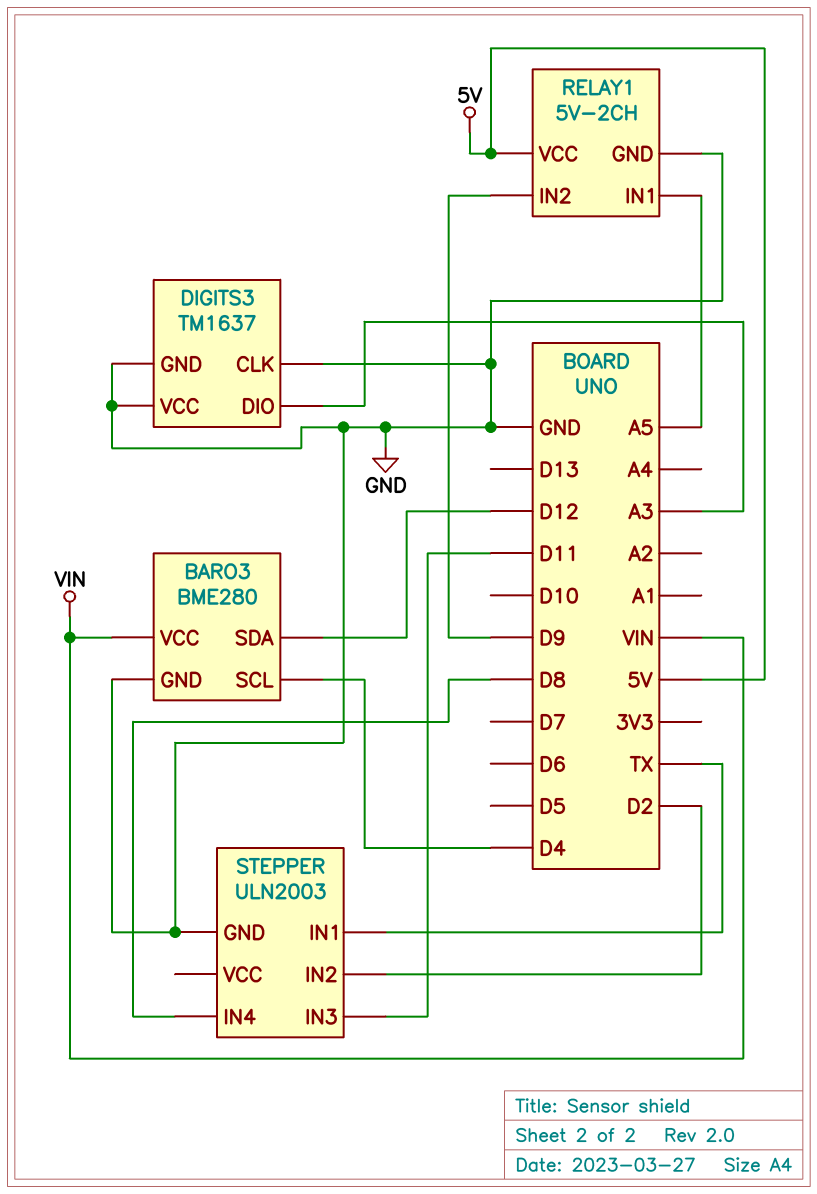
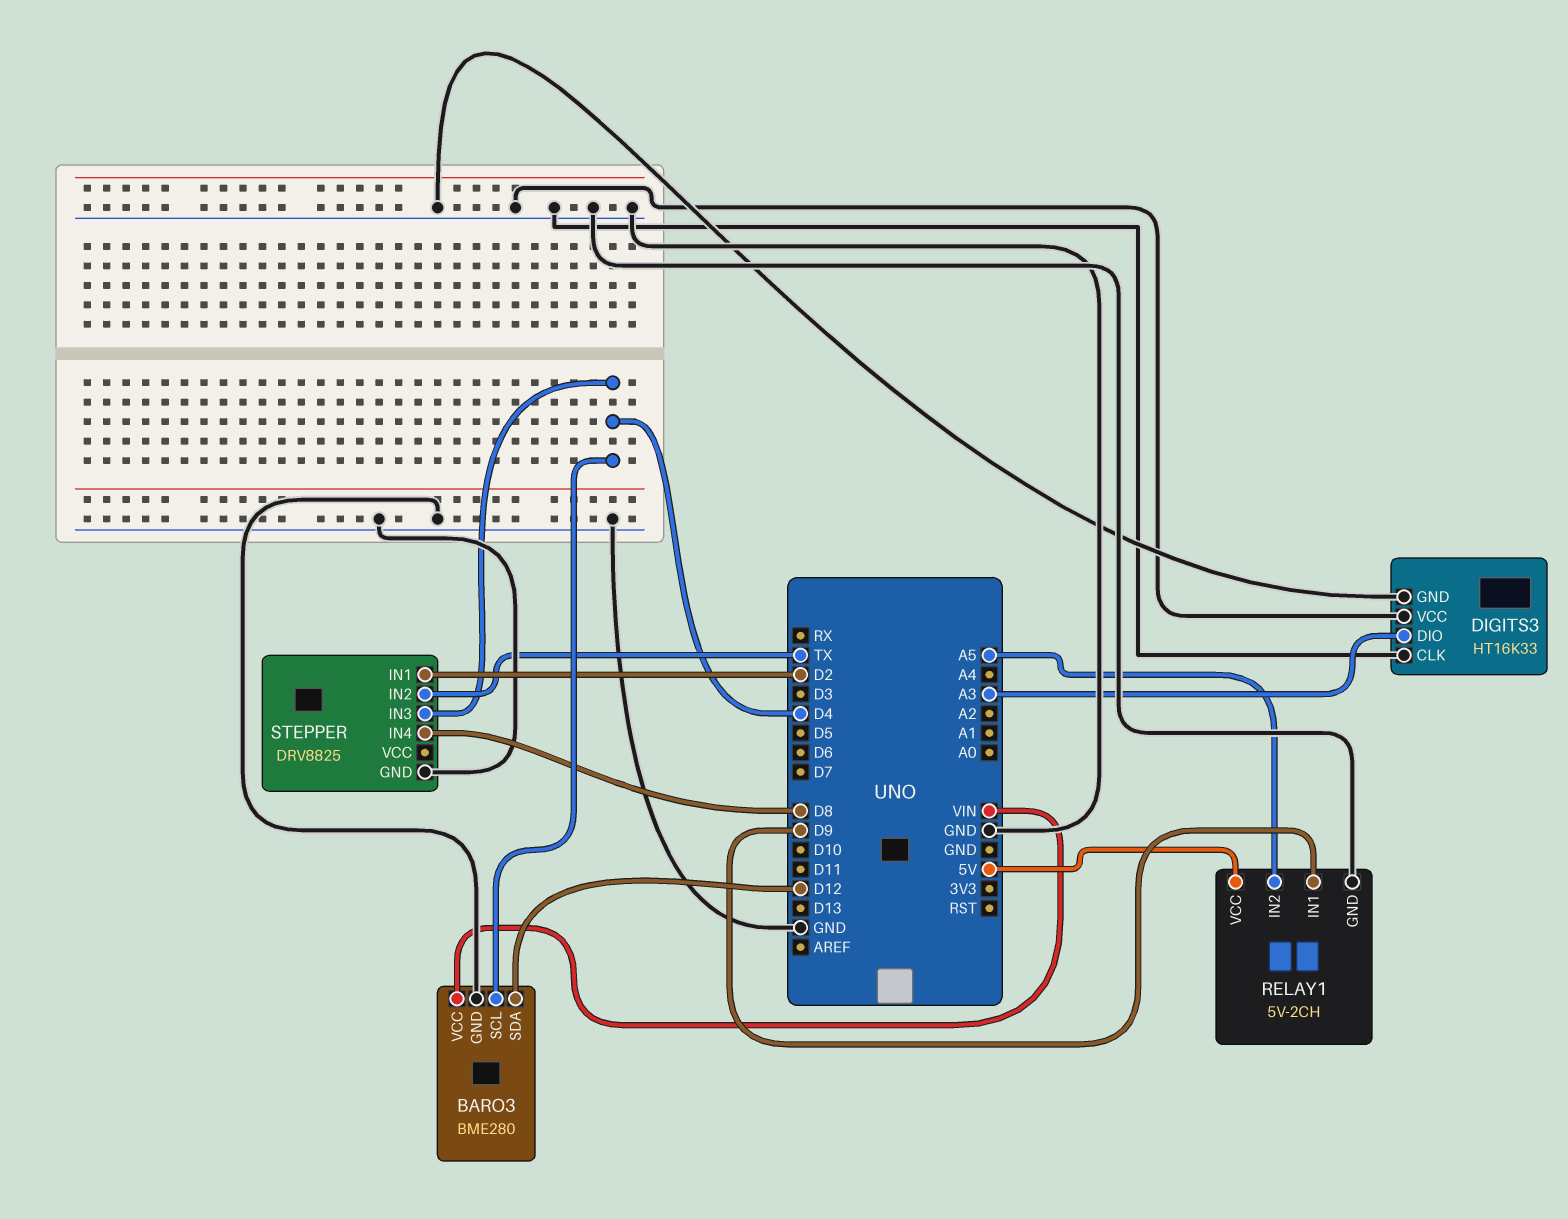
DIGITS3: TM1637 -> HT16K33
RELAY1 pin IN1: A5 -> D9
RELAY1 pin IN2: D9 -> A5
STEPPER: ULN2003 -> DRV8825
STEPPER pin IN1: TX -> D2
STEPPER pin IN2: D2 -> TX
STEPPER pin IN3: D11 -> D4

